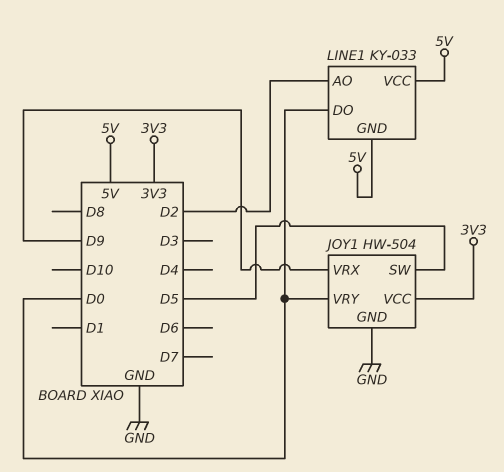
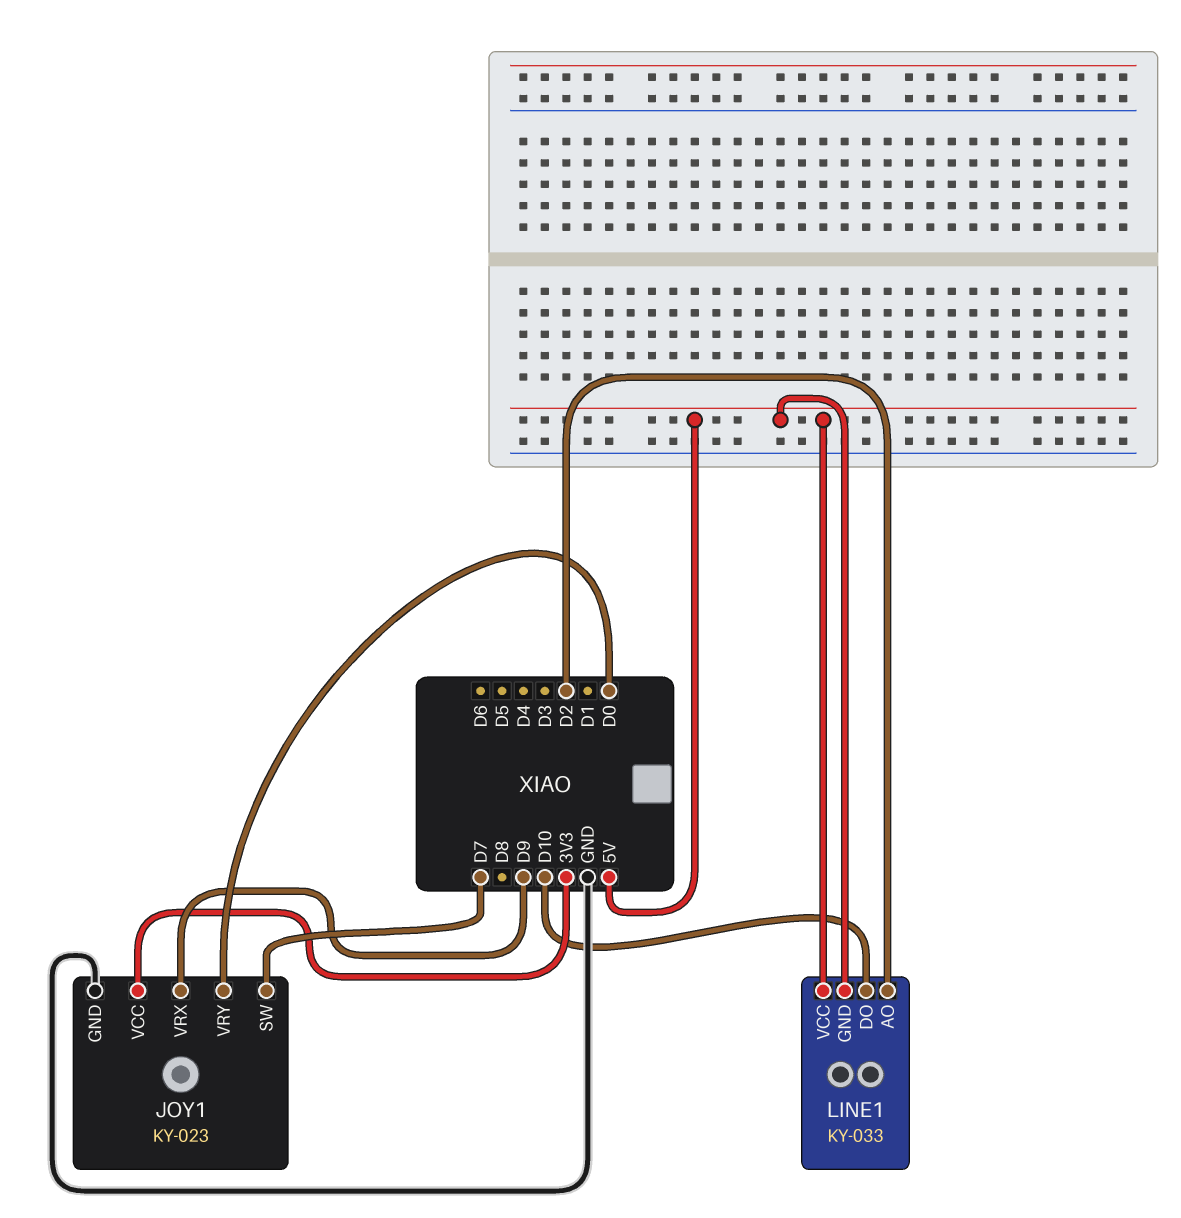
JOY1: HW-504 -> KY-023
JOY1 pin SW: D5 -> D7
LINE1 pin DO: D0 -> D10

